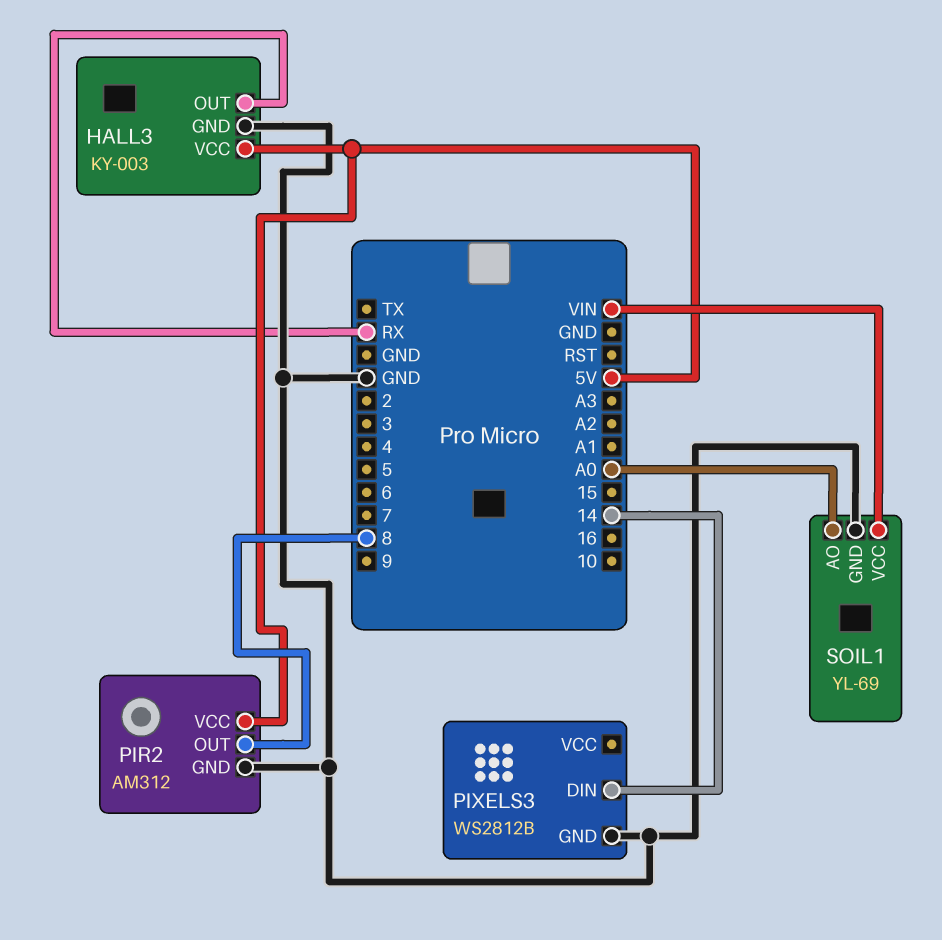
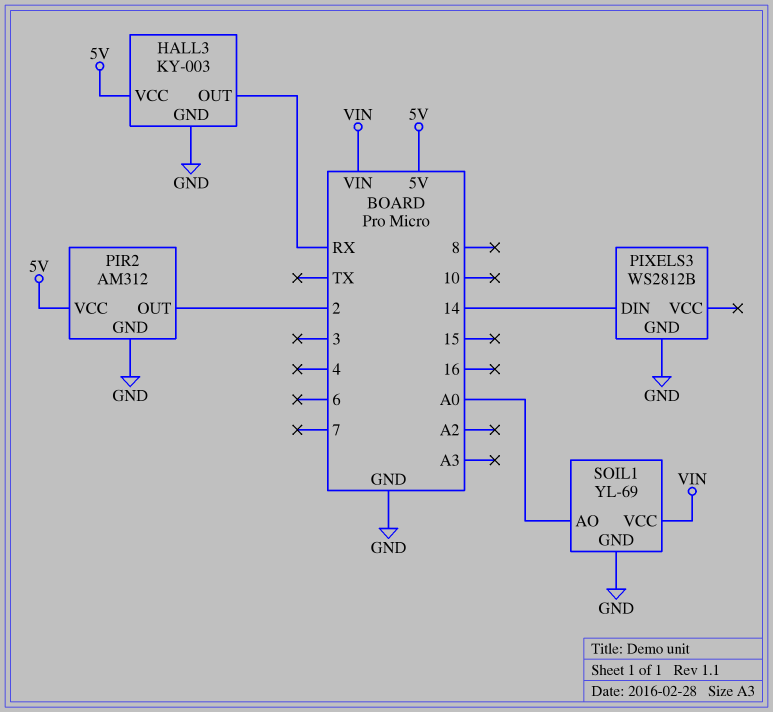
PIR2 pin OUT: 8 -> 2

